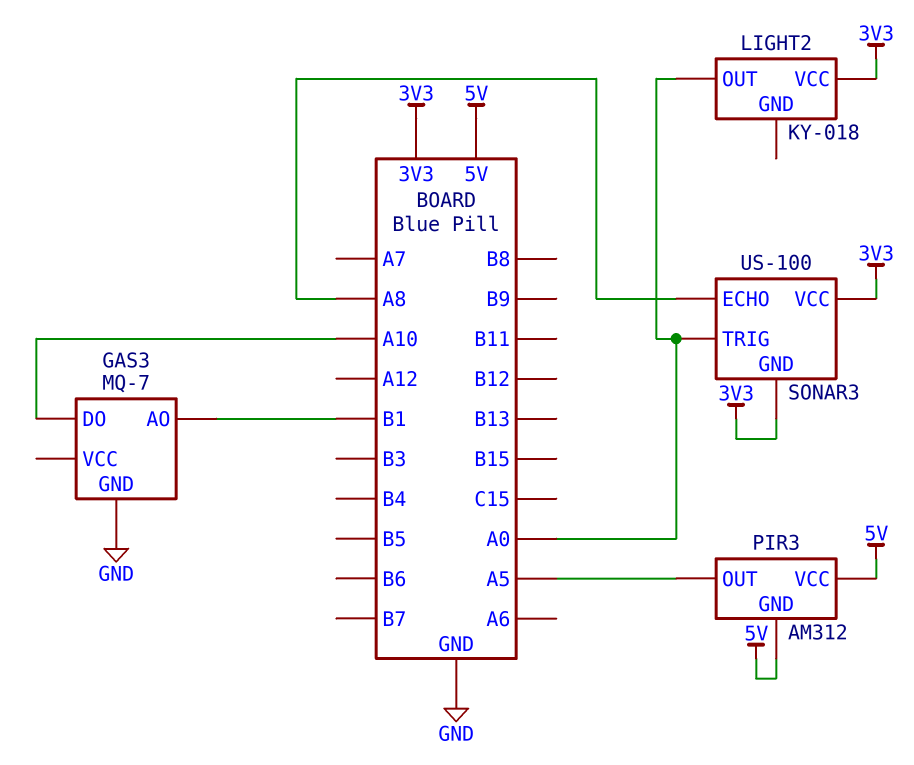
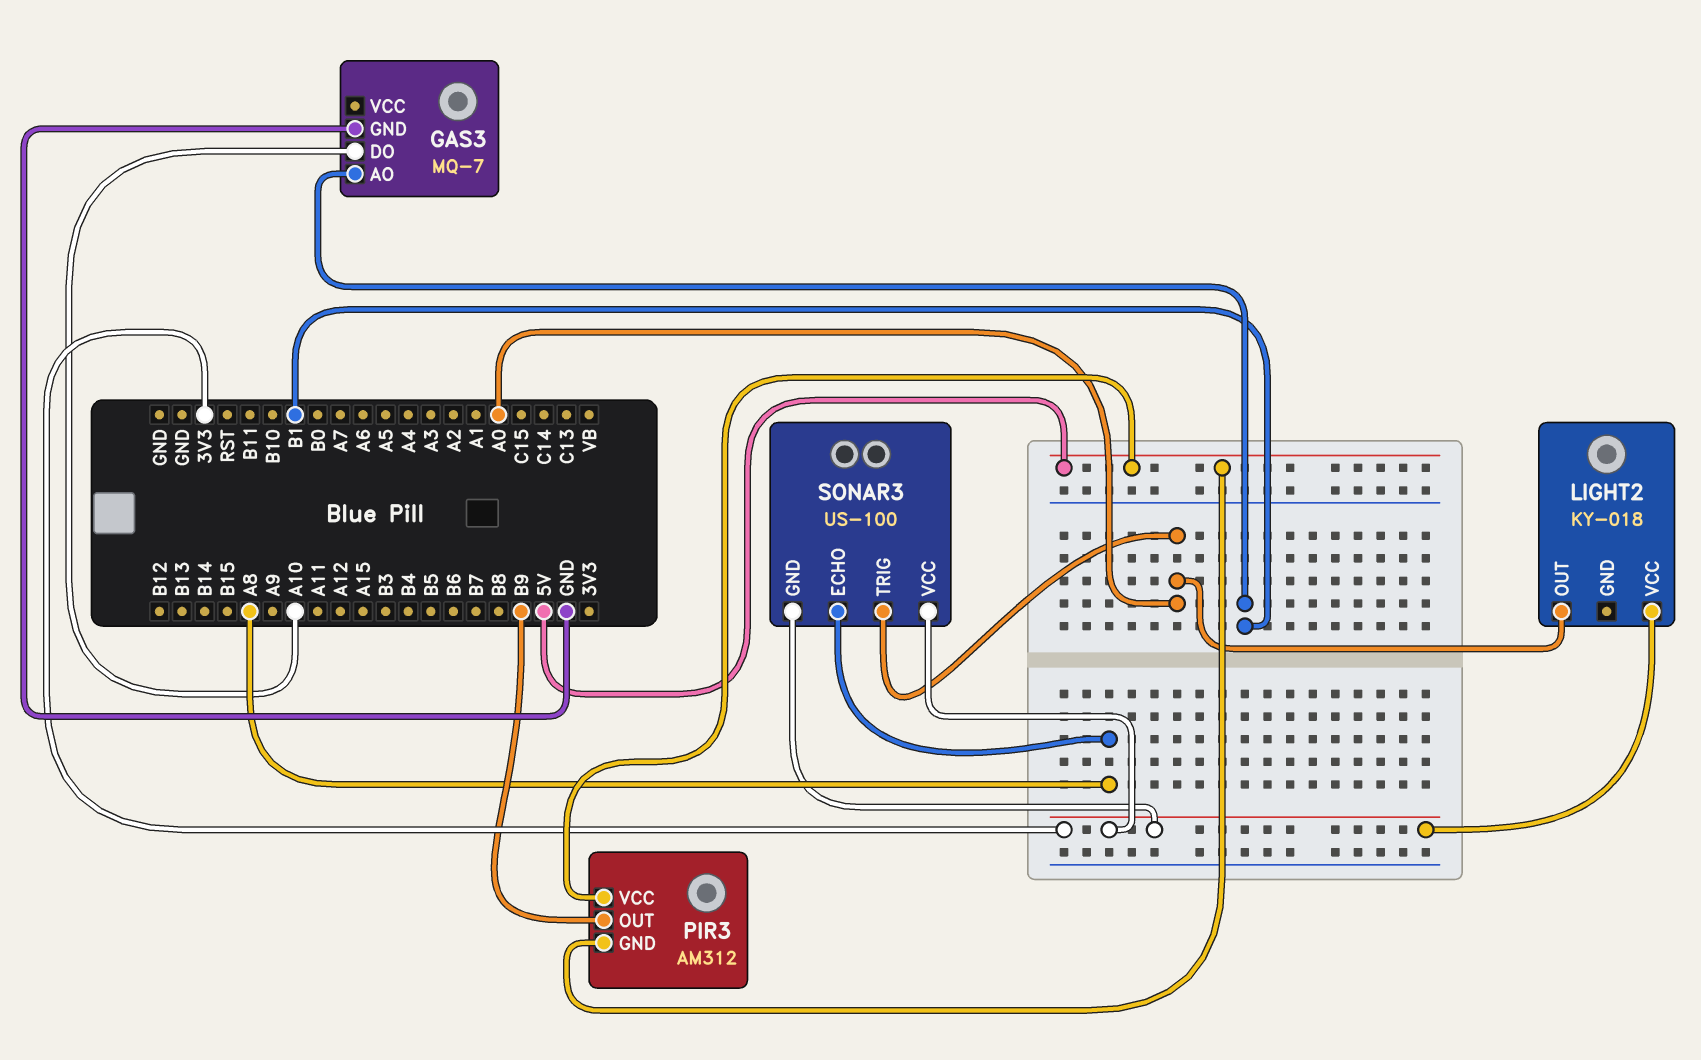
PIR3 pin OUT: A5 -> B9

